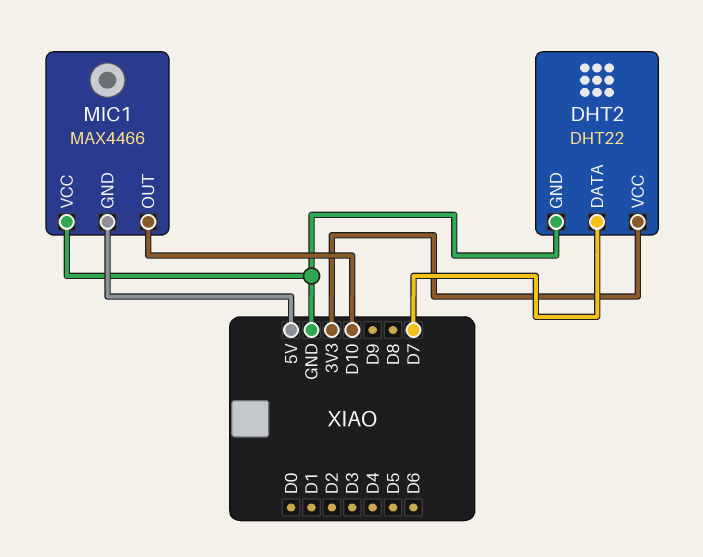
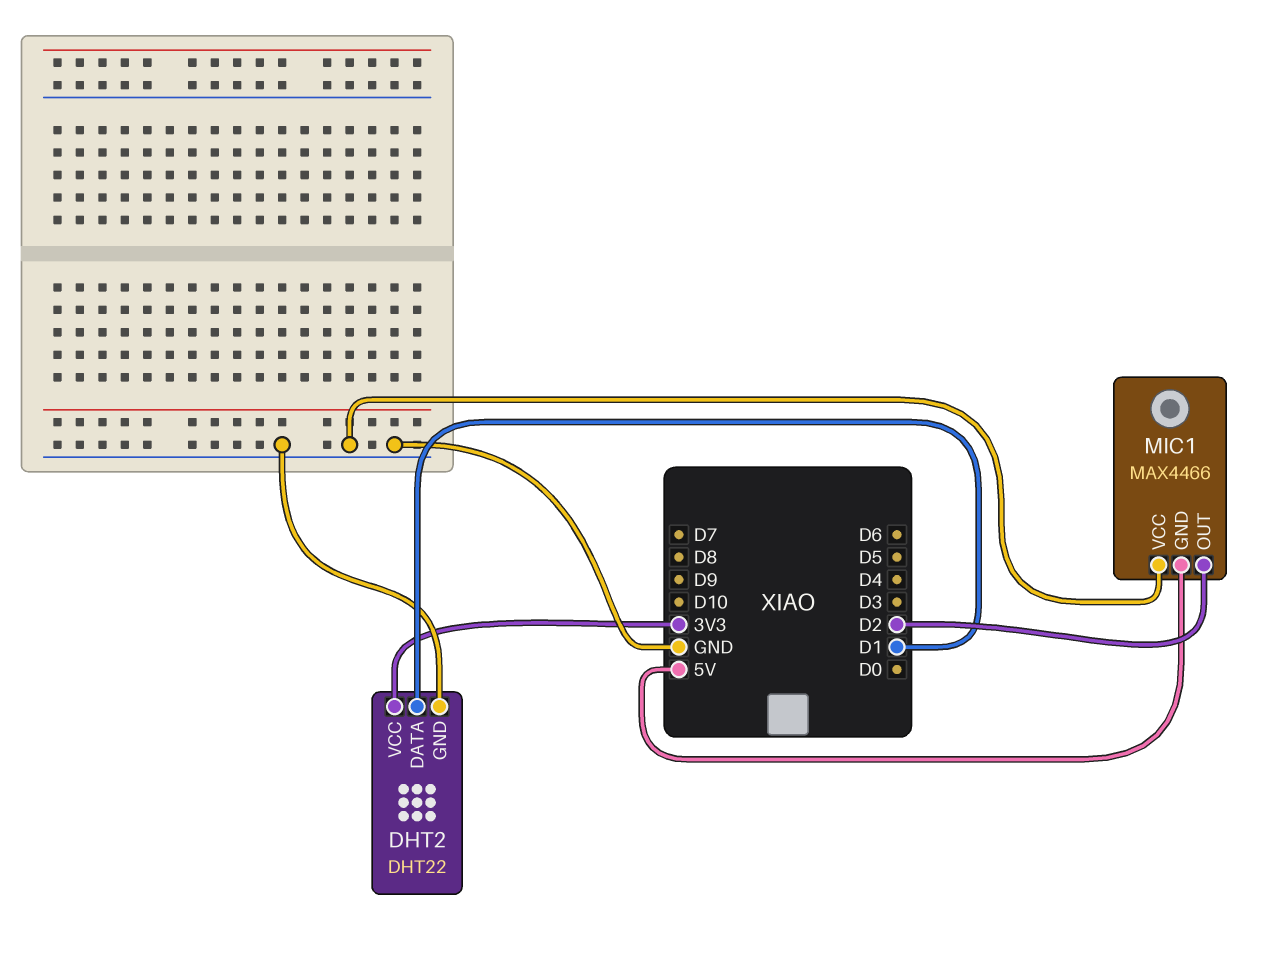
DHT2 pin DATA: D7 -> D1
MIC1 pin OUT: D10 -> D2

